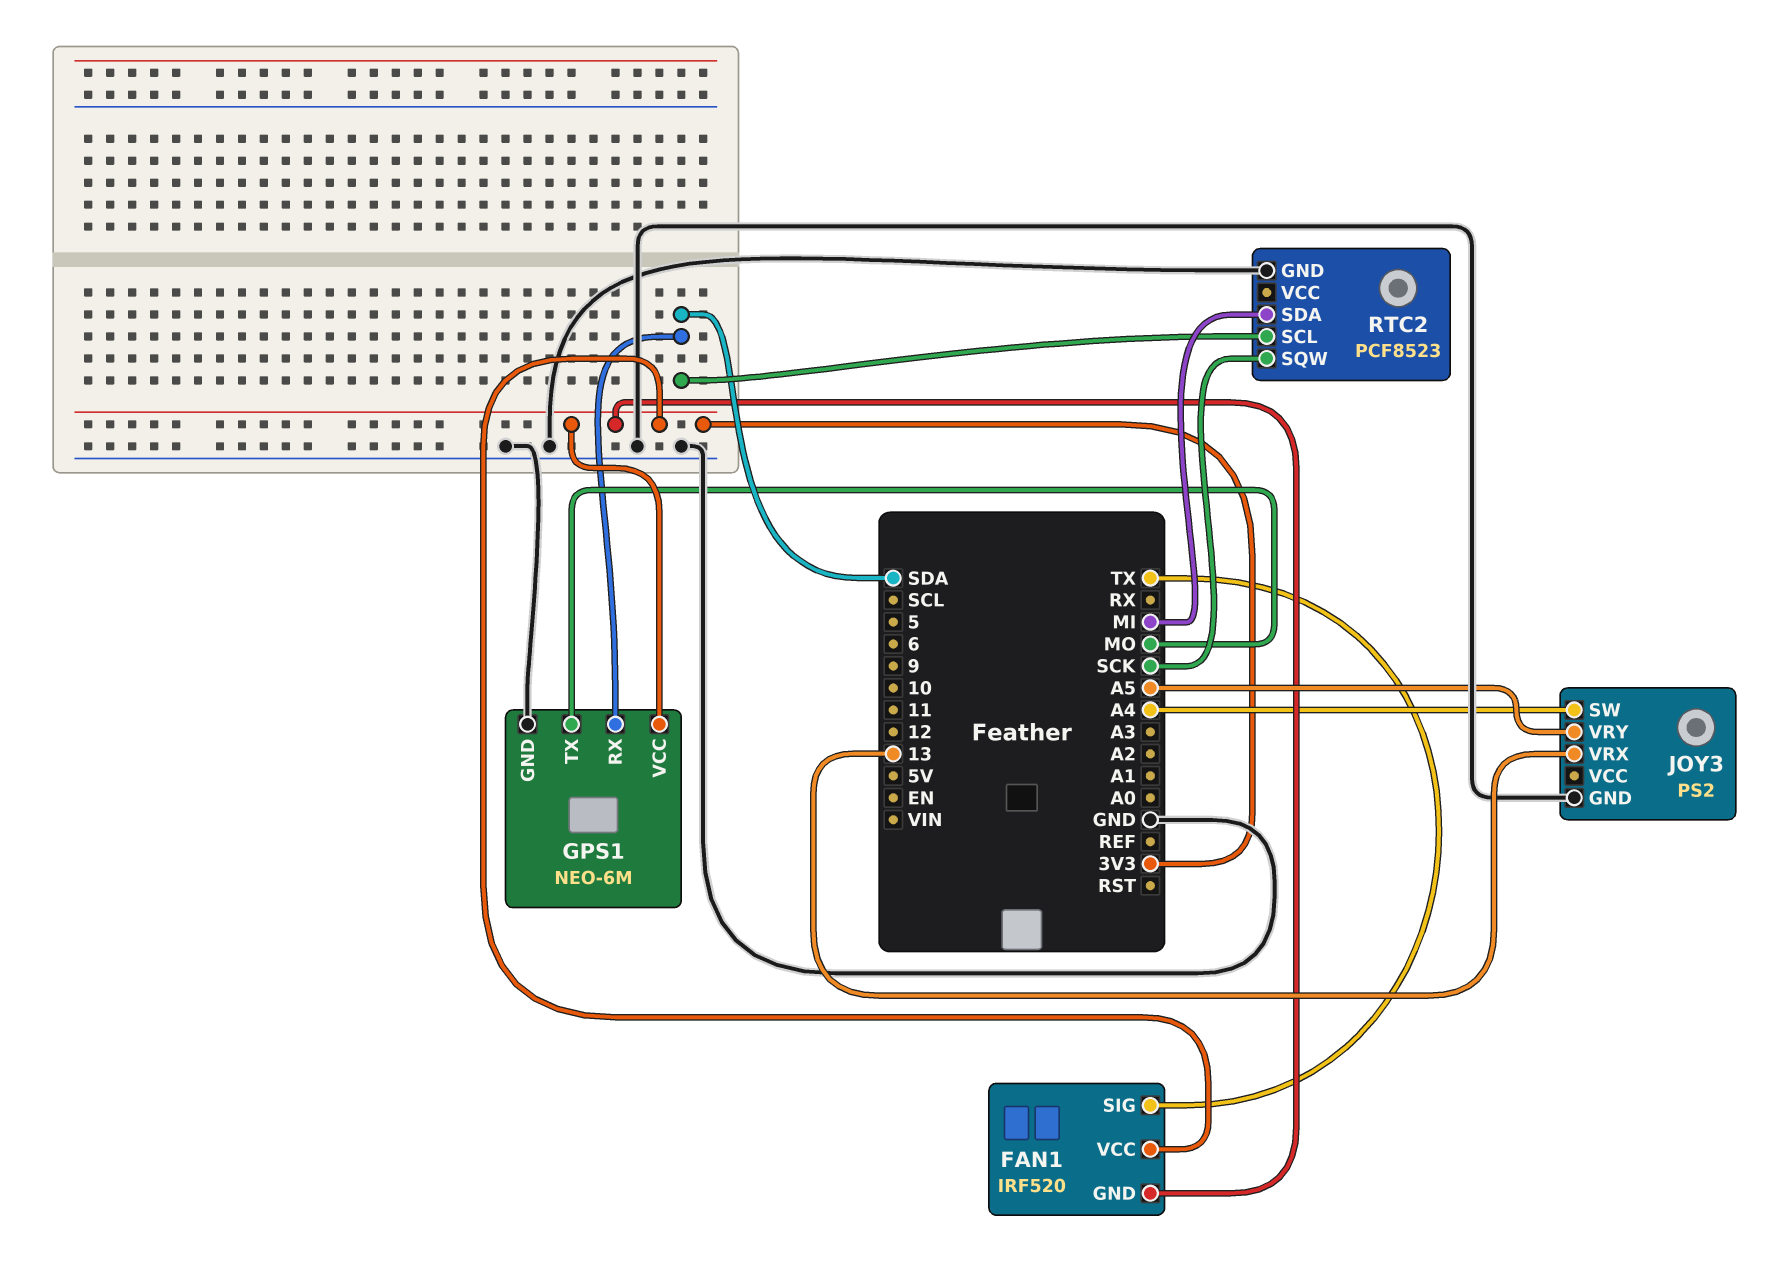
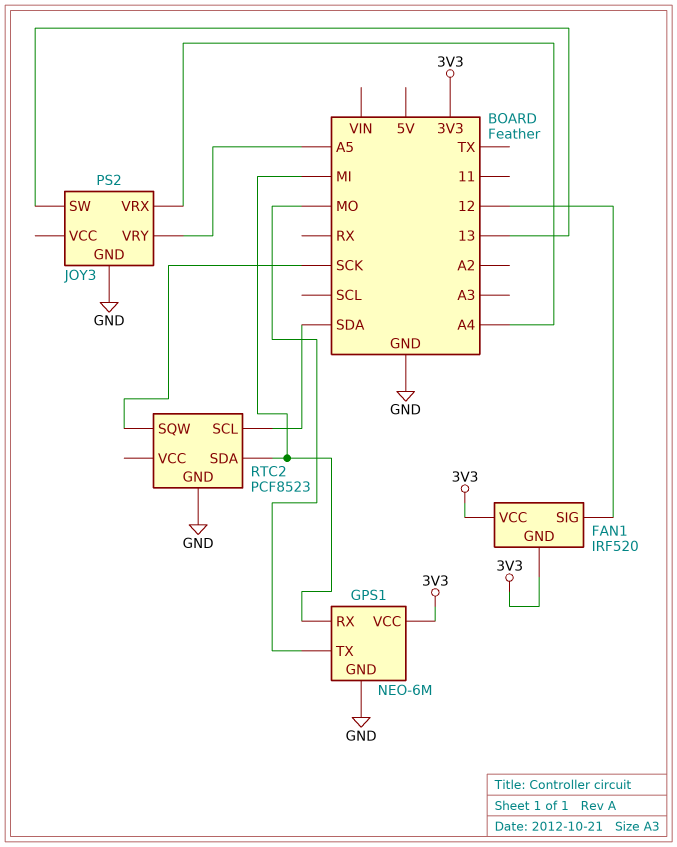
FAN1 pin SIG: TX -> 12
GPS1 pin RX: SDA -> MI
JOY3 pin SW: A4 -> 13
JOY3 pin VRX: 13 -> A4

